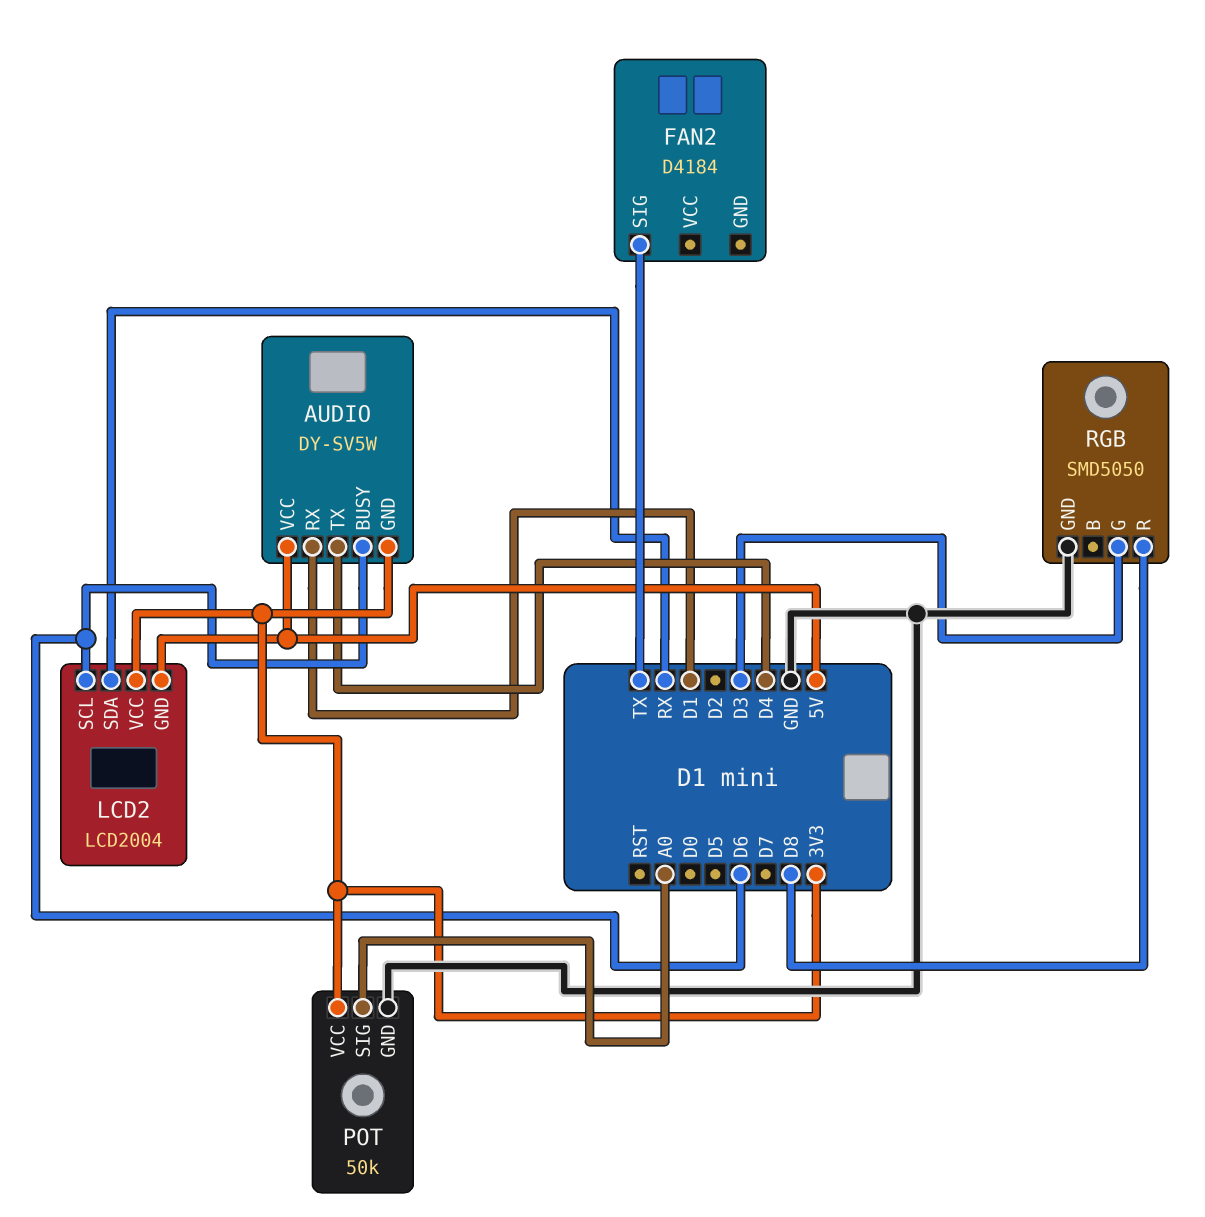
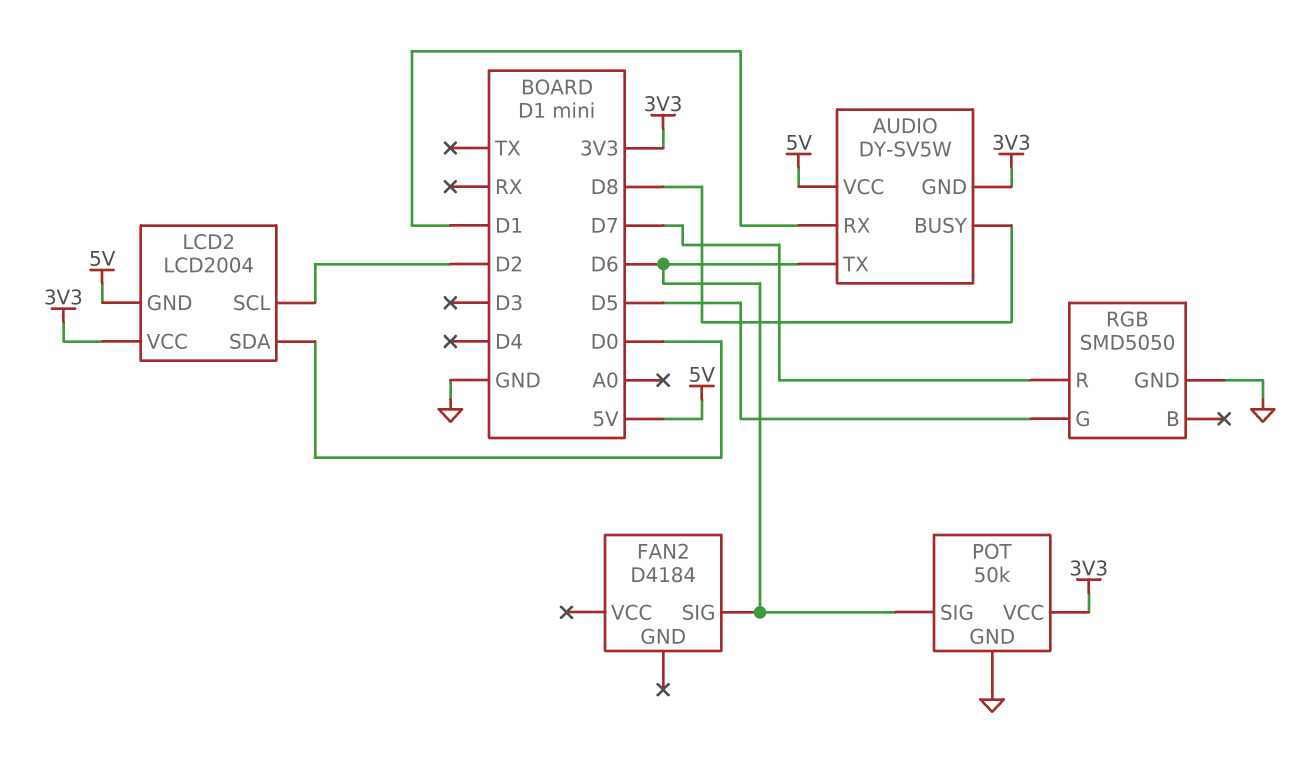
AUDIO pin BUSY: D6 -> D8
AUDIO pin TX: D4 -> D6
FAN2 pin SIG: TX -> D6
LCD2 pin SCL: D6 -> D2
LCD2 pin SDA: RX -> D0
POT pin SIG: A0 -> D6
RGB pin G: D3 -> D5
RGB pin R: D8 -> D7

